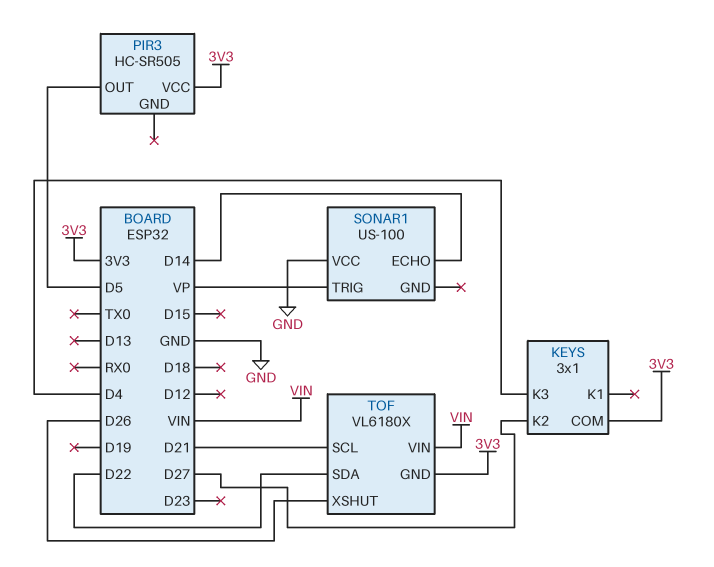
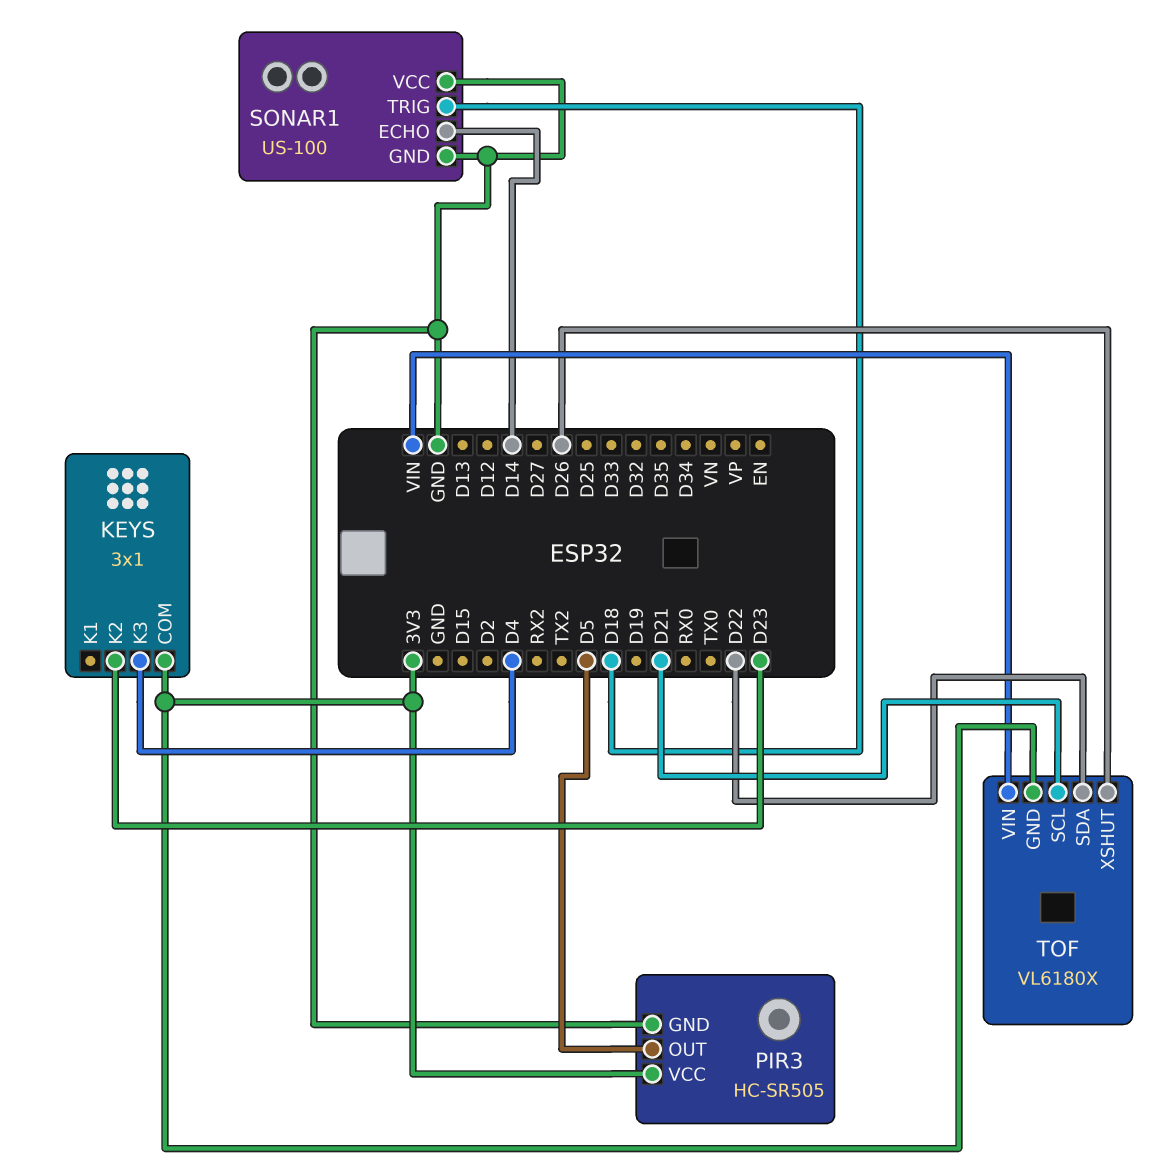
KEYS pin K2: D27 -> D23
PIR3 pin GND: none -> GND
SONAR1 pin GND: none -> GND
SONAR1 pin TRIG: VP -> D18

